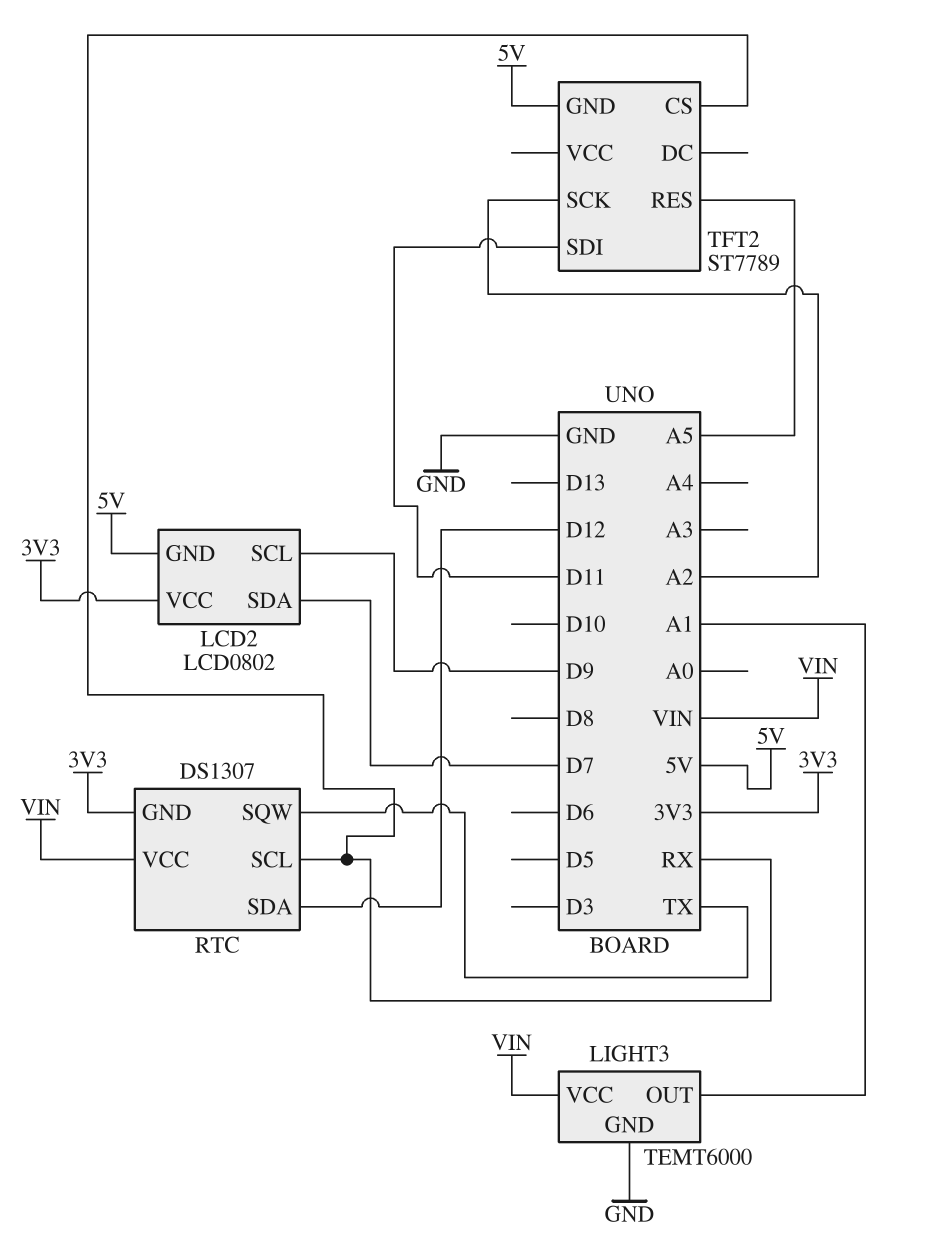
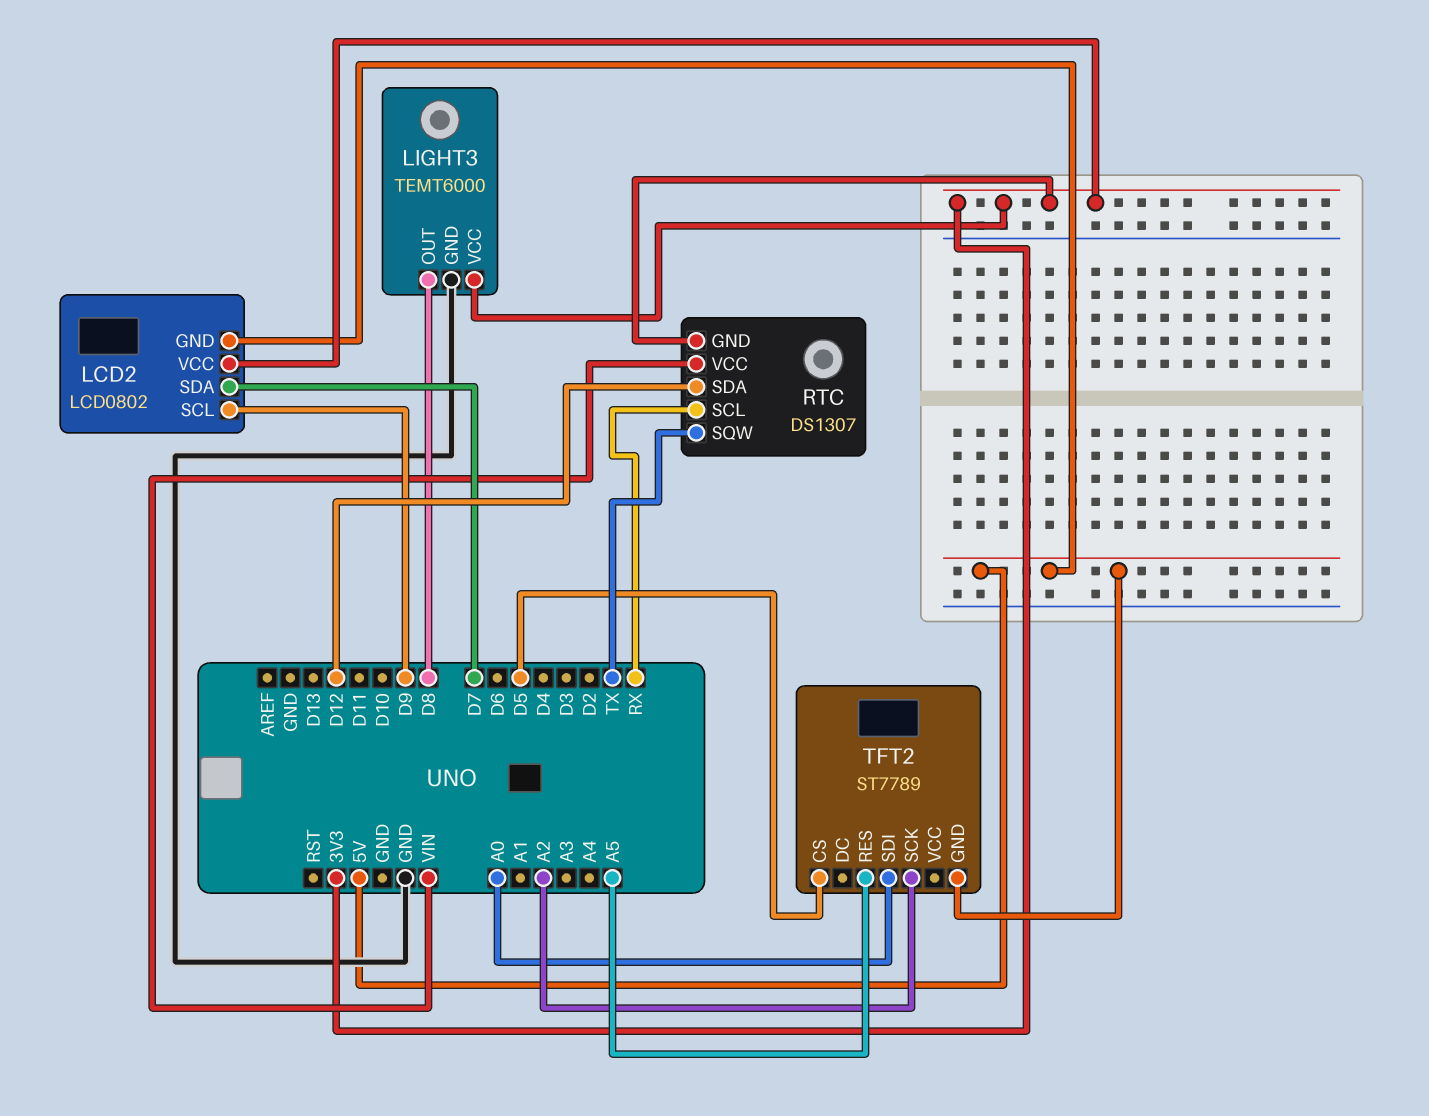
LIGHT3 pin OUT: A1 -> D8
LIGHT3 pin VCC: VIN -> 3V3
TFT2 pin CS: RX -> D5
TFT2 pin SDI: D11 -> A0

